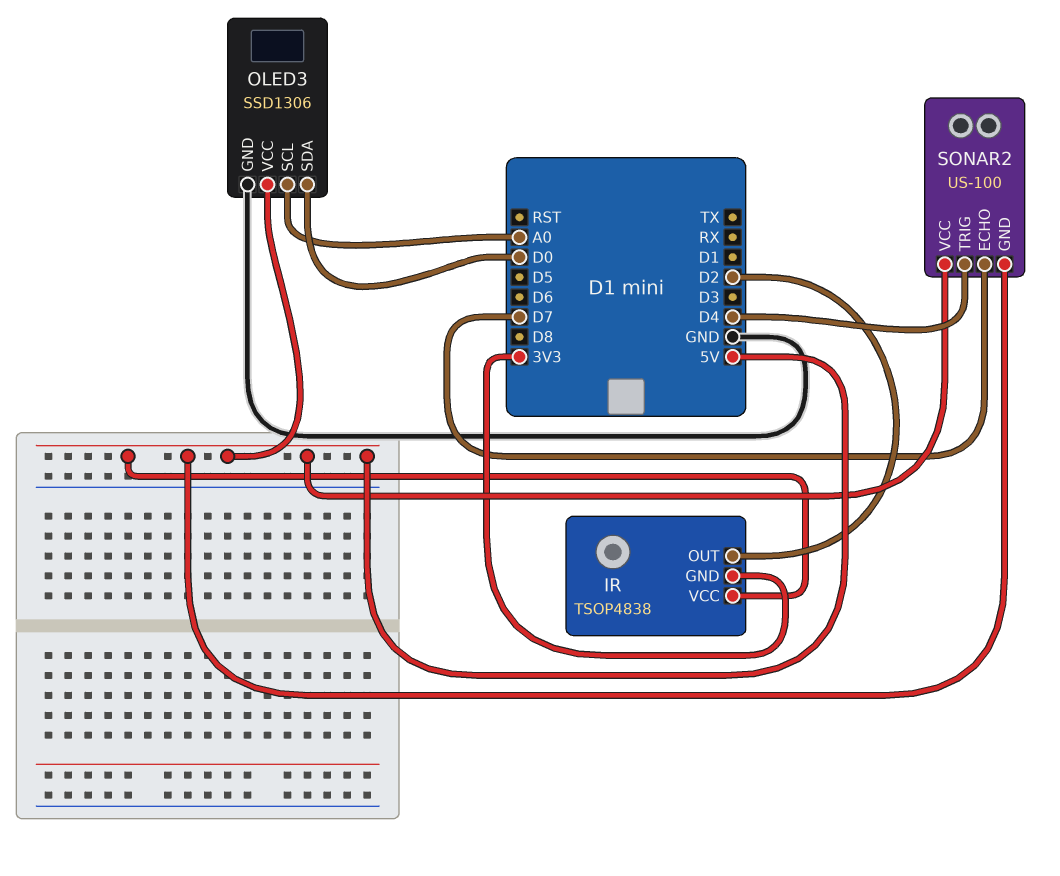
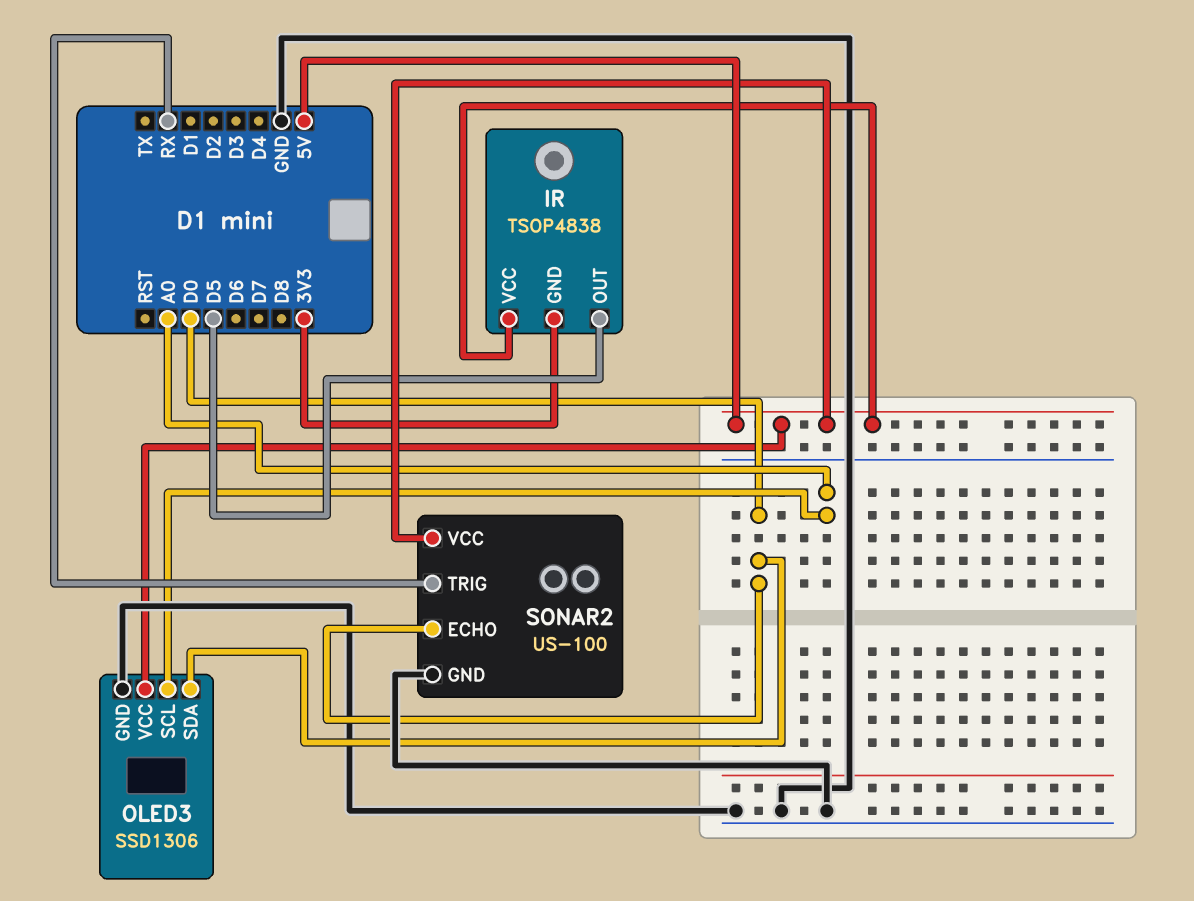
IR pin OUT: D2 -> D5
SONAR2 pin ECHO: D7 -> D0
SONAR2 pin GND: 5V -> GND
SONAR2 pin TRIG: D4 -> RX

